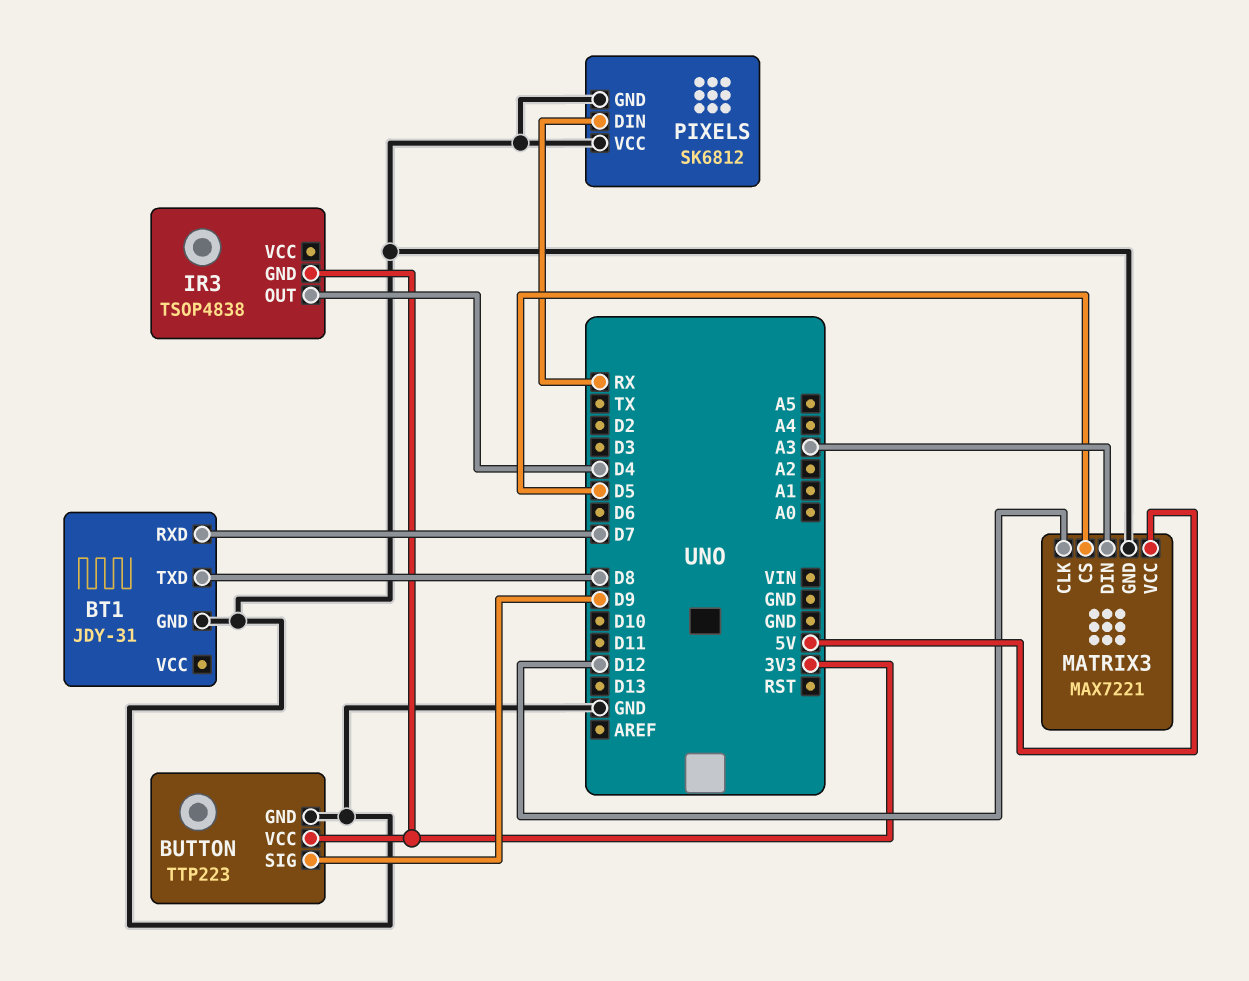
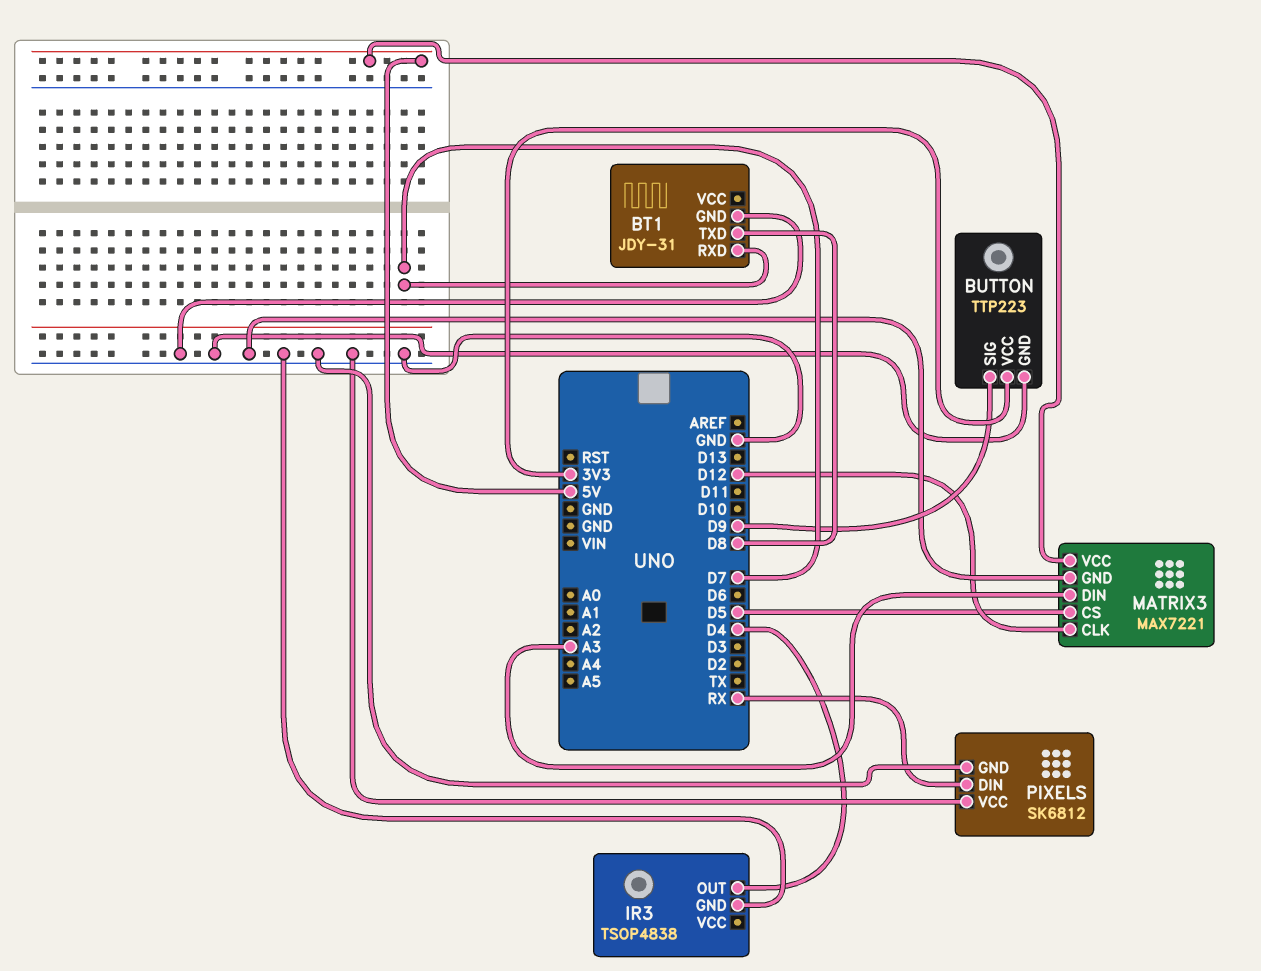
IR3 pin GND: 3V3 -> GND

